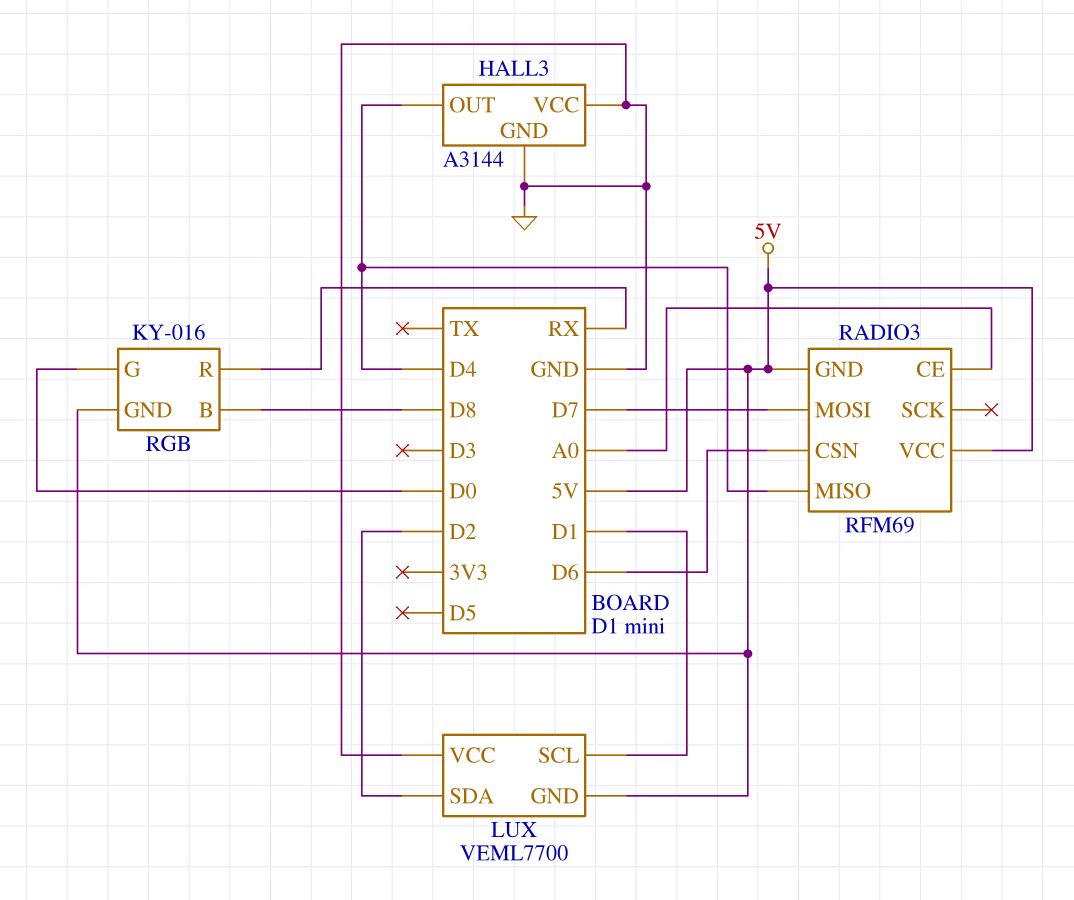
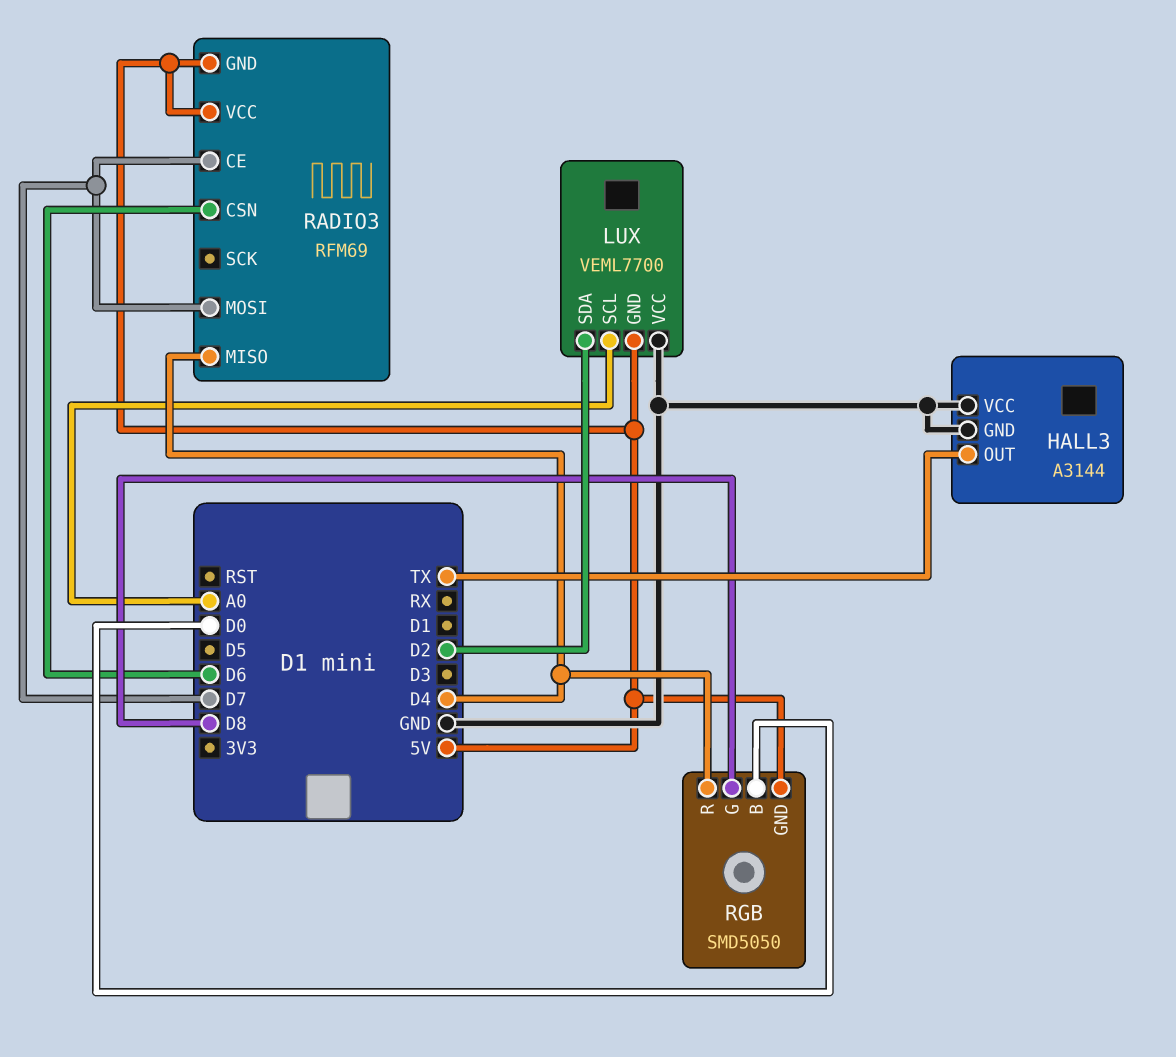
HALL3 pin OUT: D4 -> TX
LUX pin SCL: D1 -> A0
RADIO3 pin CE: A0 -> D7
RGB: KY-016 -> SMD5050
RGB pin B: D8 -> D0
RGB pin G: D0 -> D8
RGB pin R: RX -> D4

